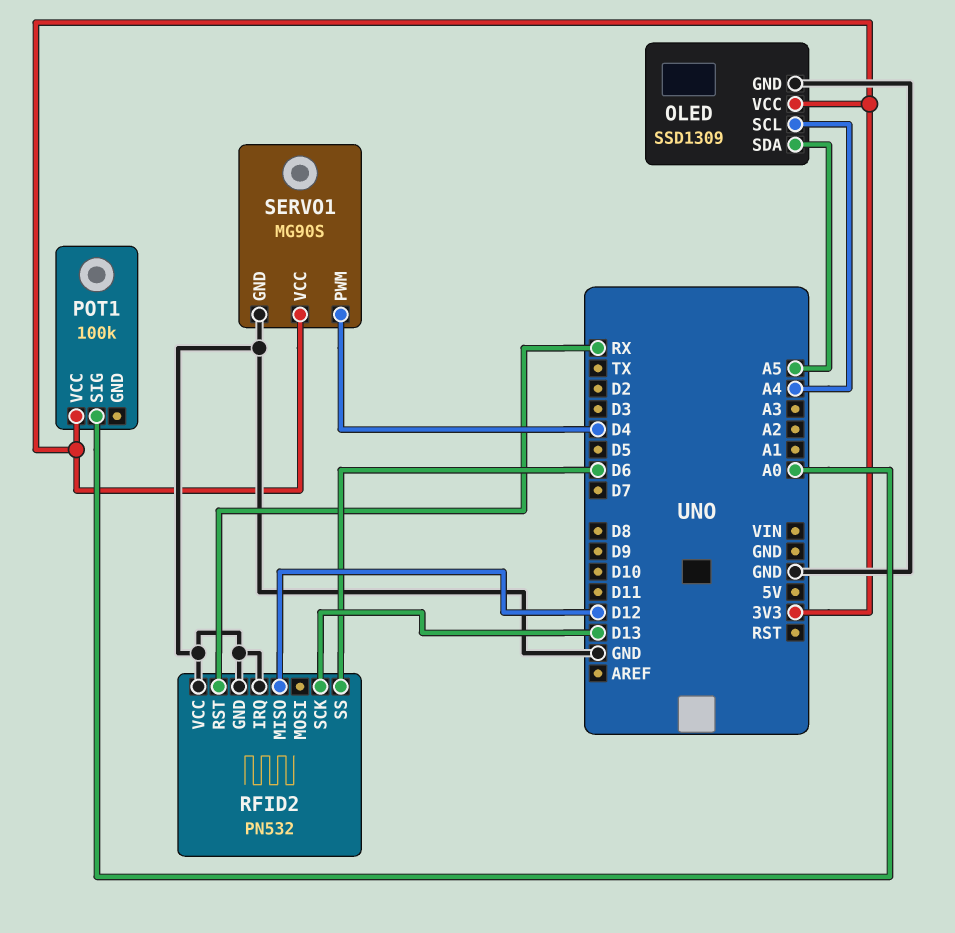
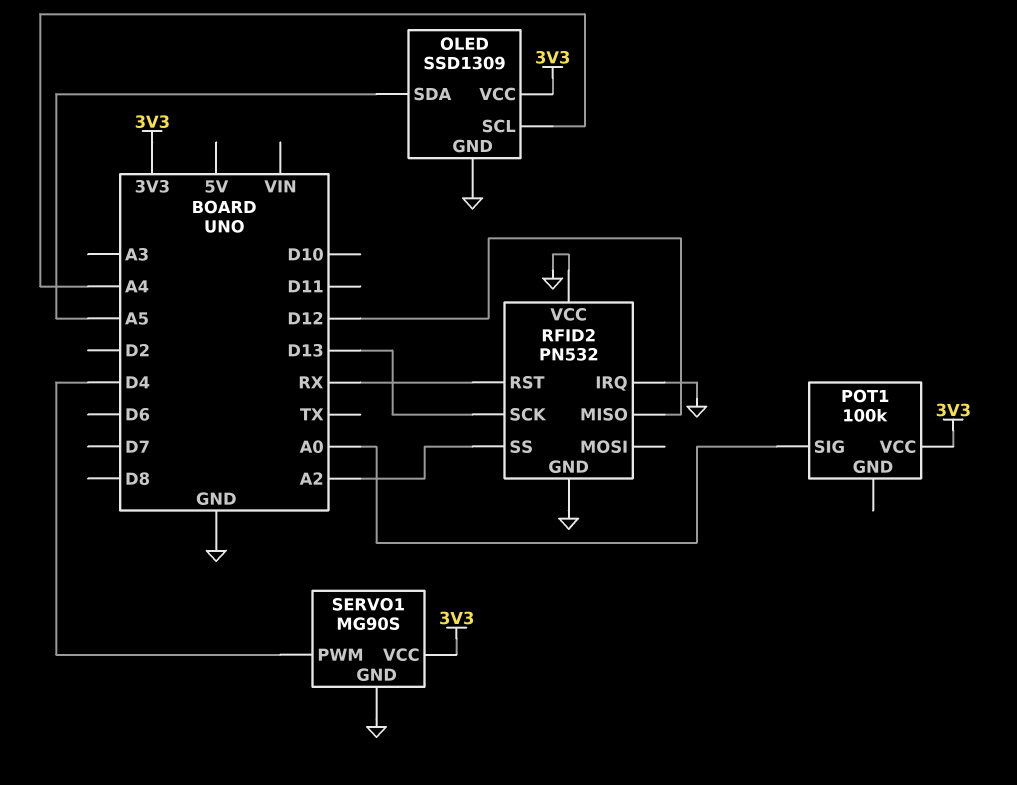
RFID2 pin SS: D6 -> A2

